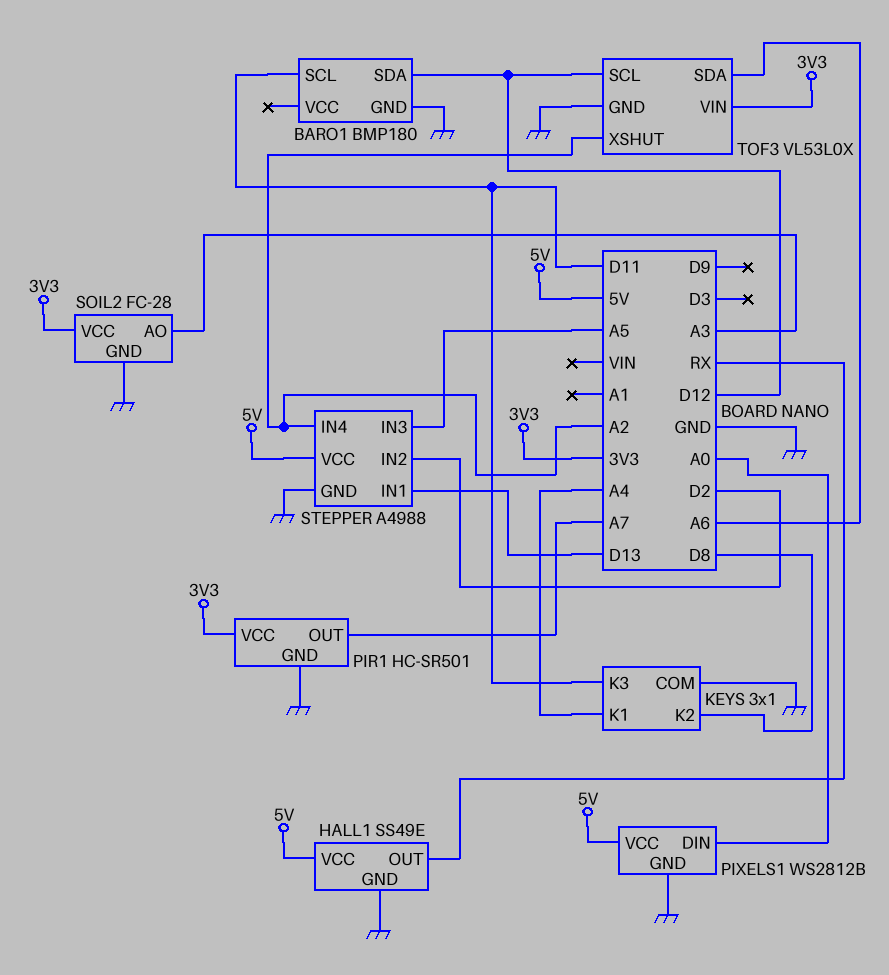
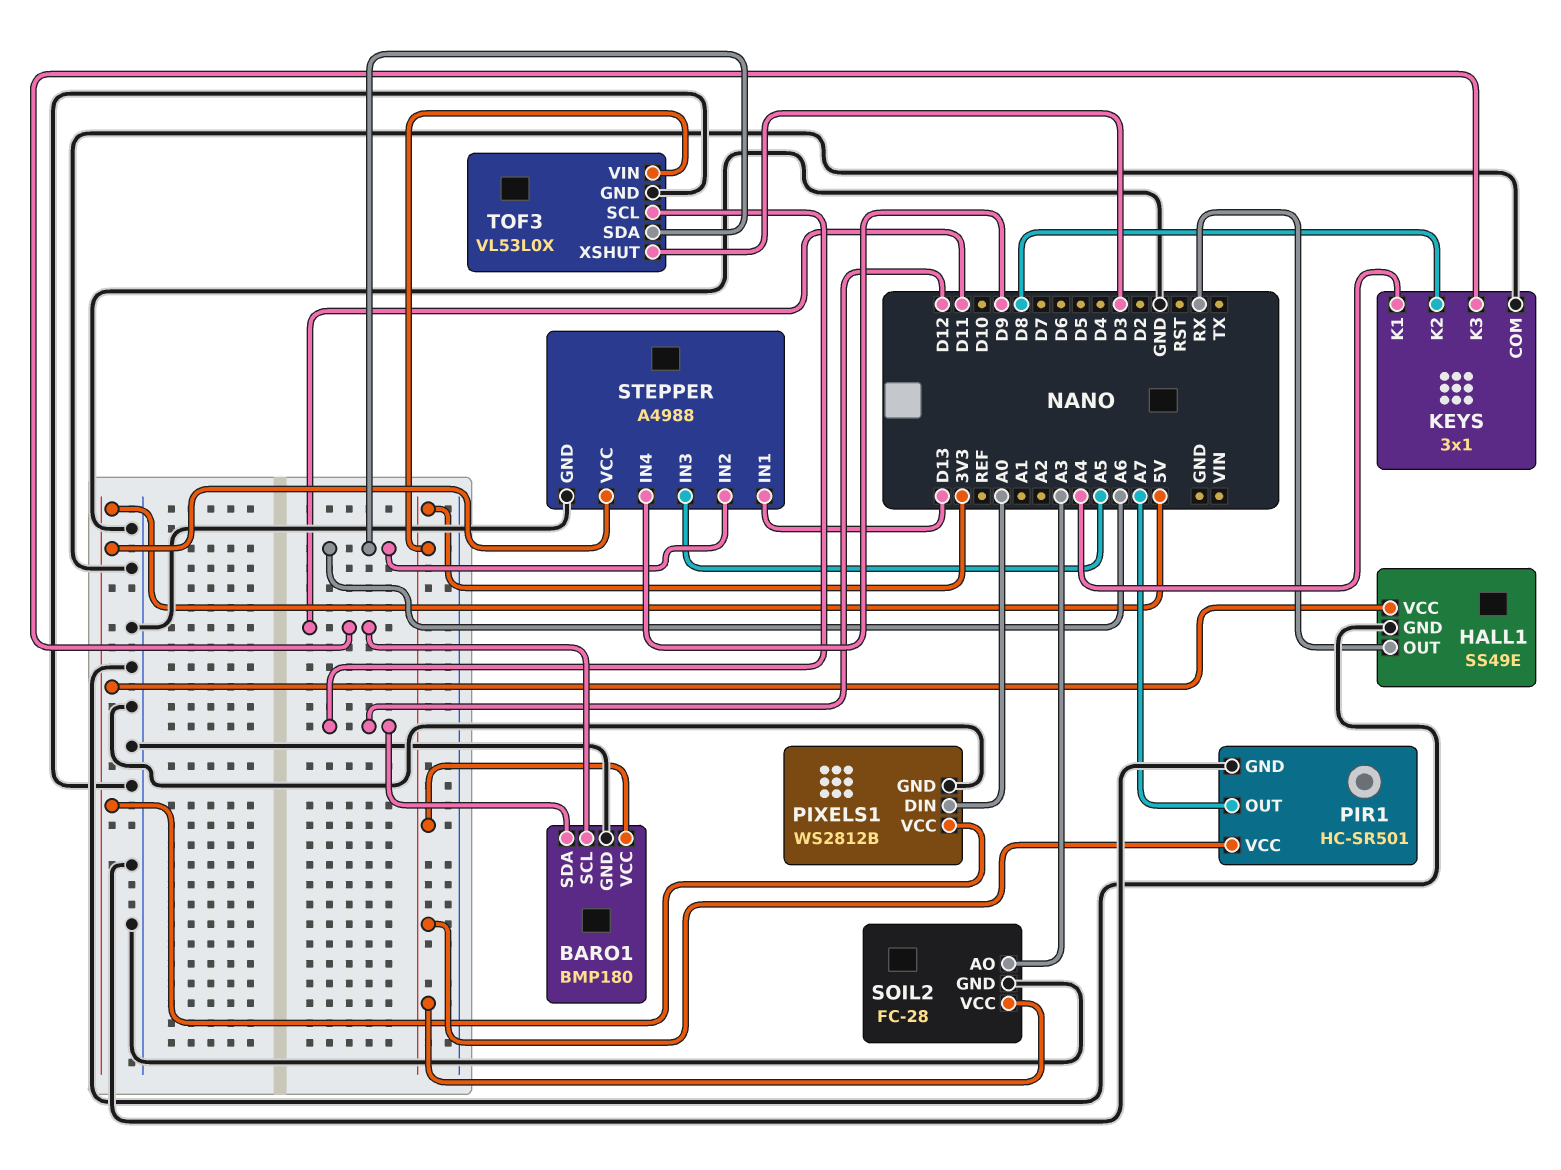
BARO1 pin VCC: none -> 3V3
STEPPER pin IN2: D2 -> A6
STEPPER pin IN4: A2 -> D9
TOF3 pin XSHUT: A2 -> D3

